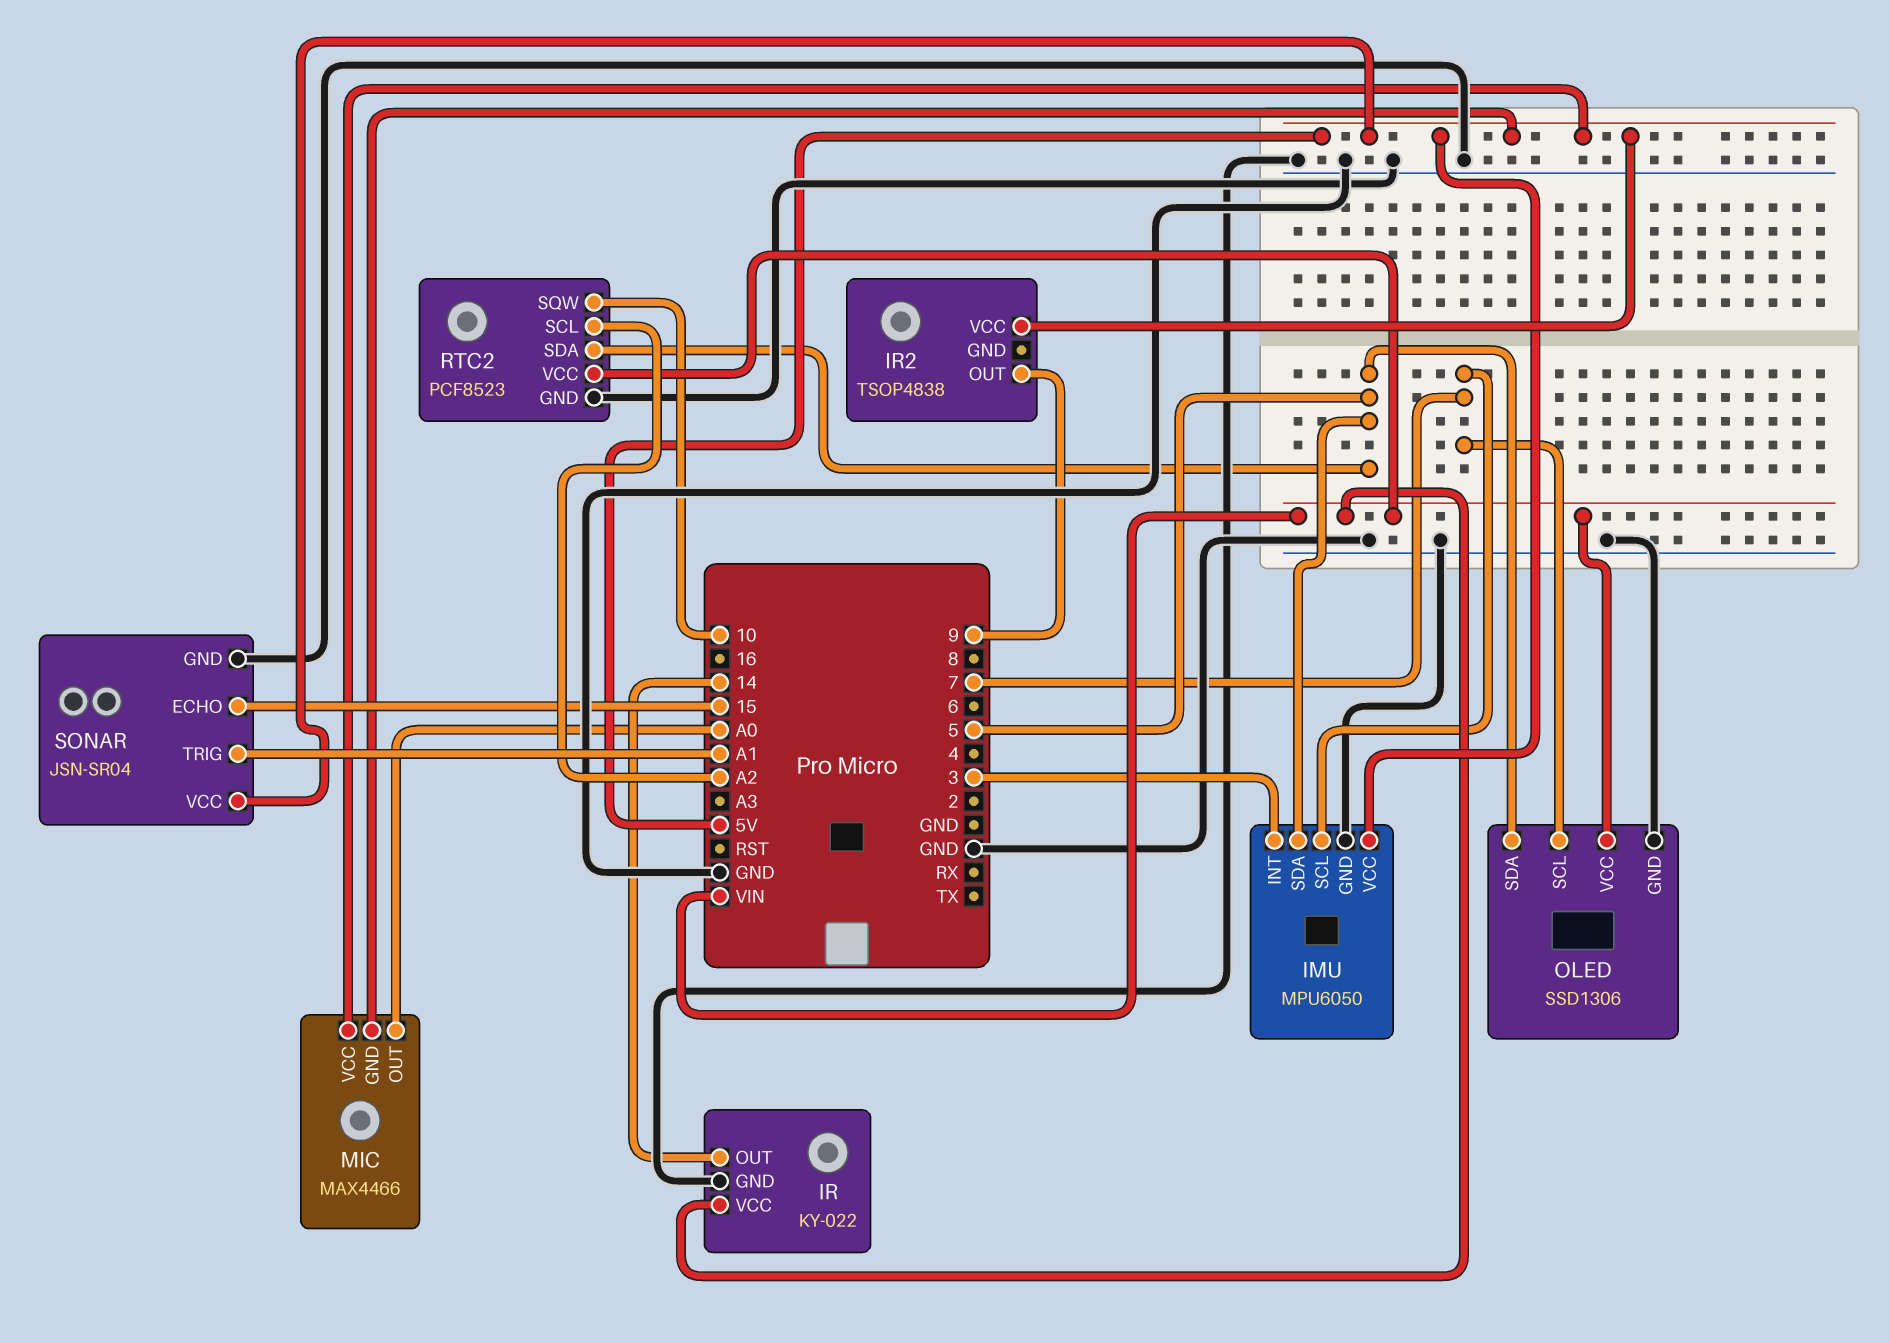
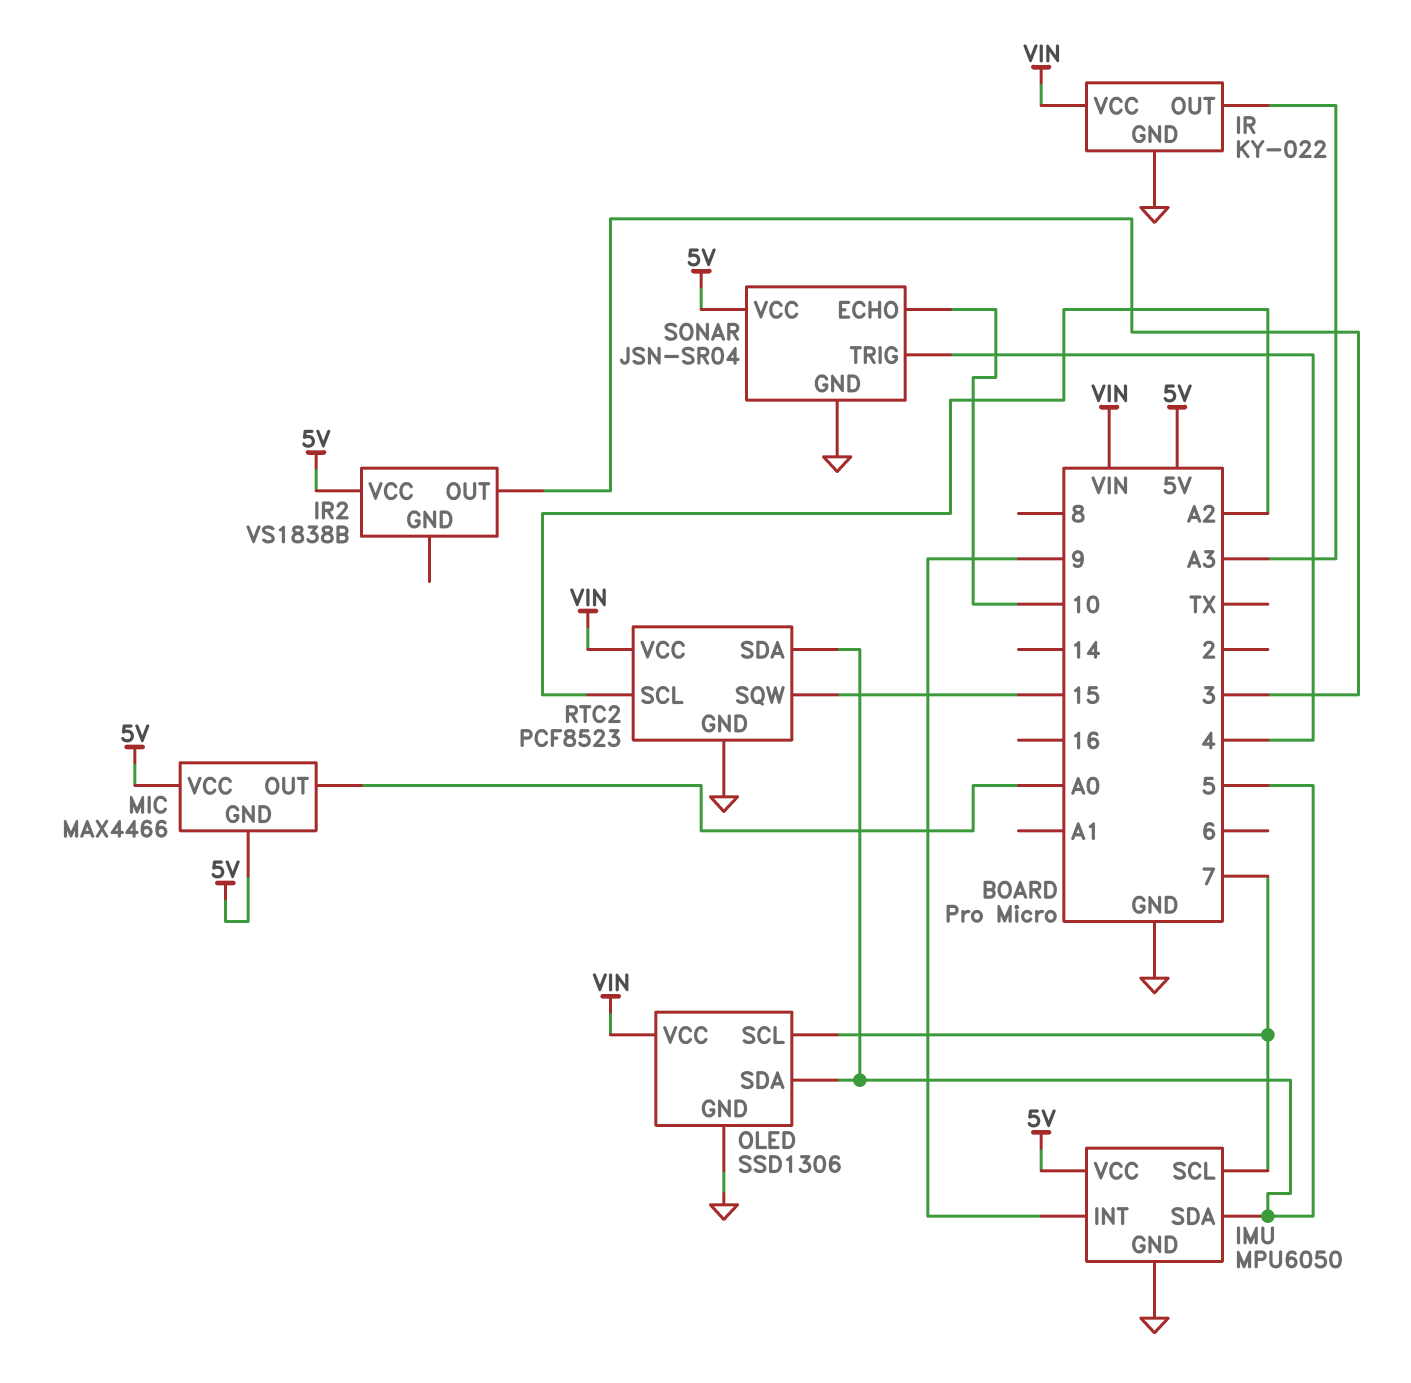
IMU pin INT: 3 -> 9
IR pin OUT: 14 -> A3
IR2: TSOP4838 -> VS1838B
IR2 pin OUT: 9 -> 3
RTC2 pin SQW: 10 -> 15
SONAR pin ECHO: 15 -> 10
SONAR pin TRIG: A1 -> 4

